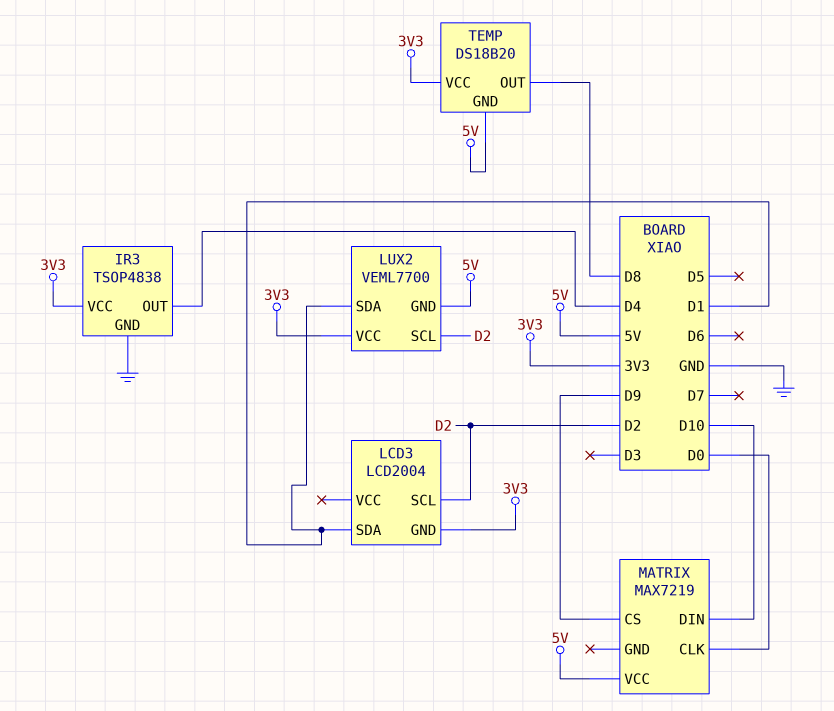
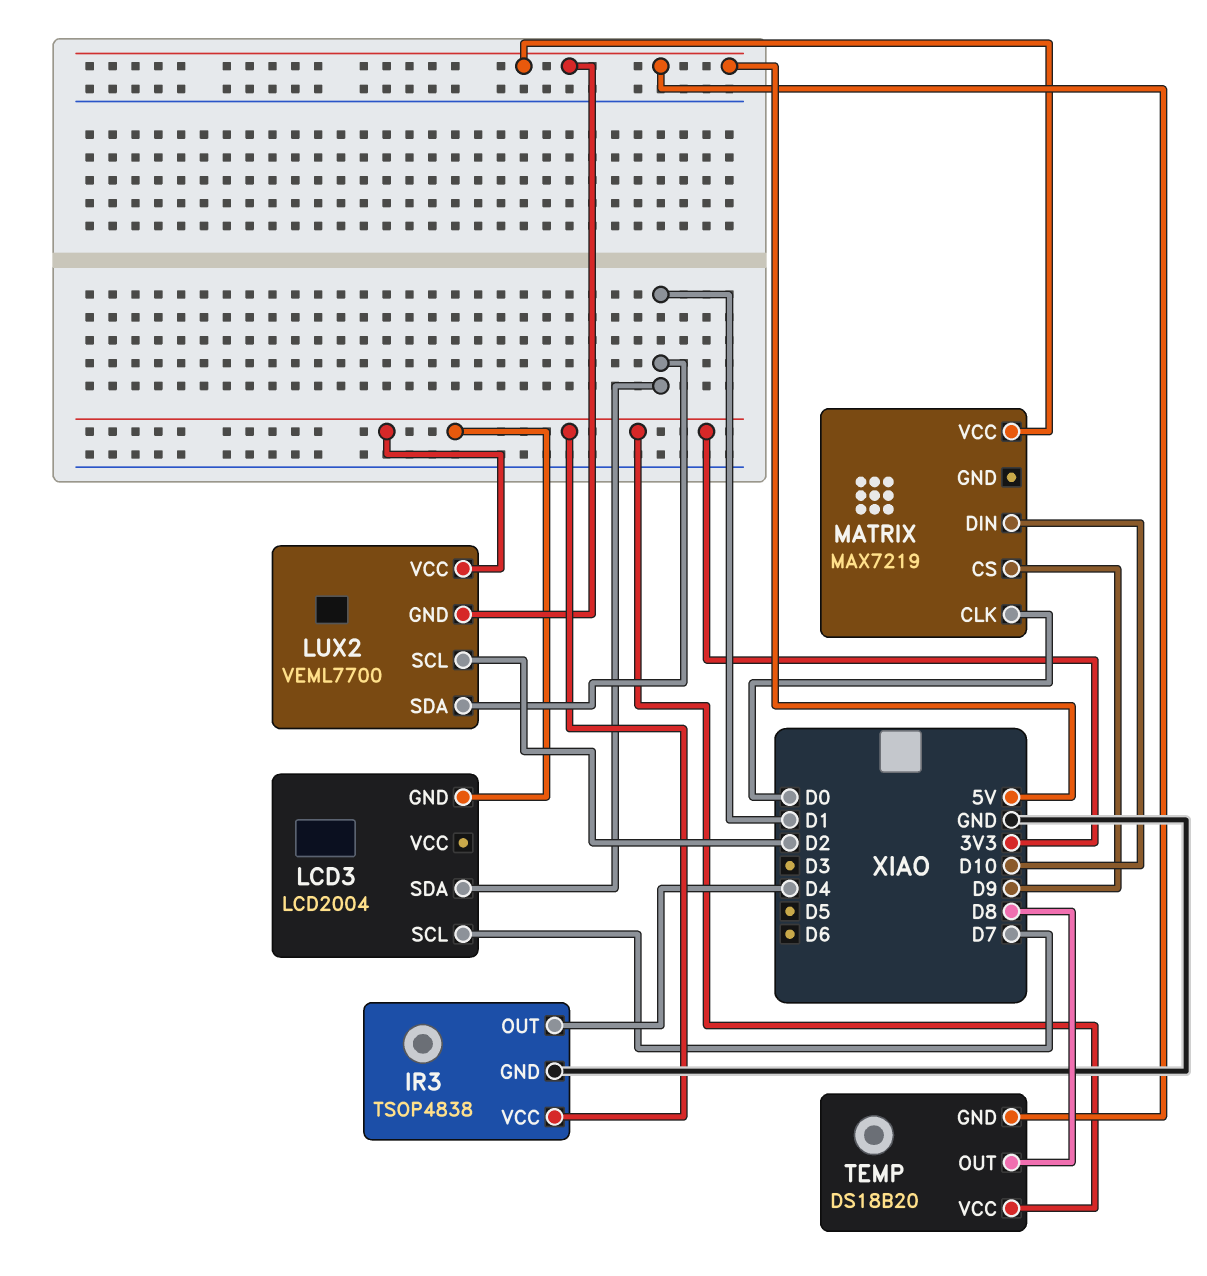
LCD3 pin SCL: D2 -> D7

